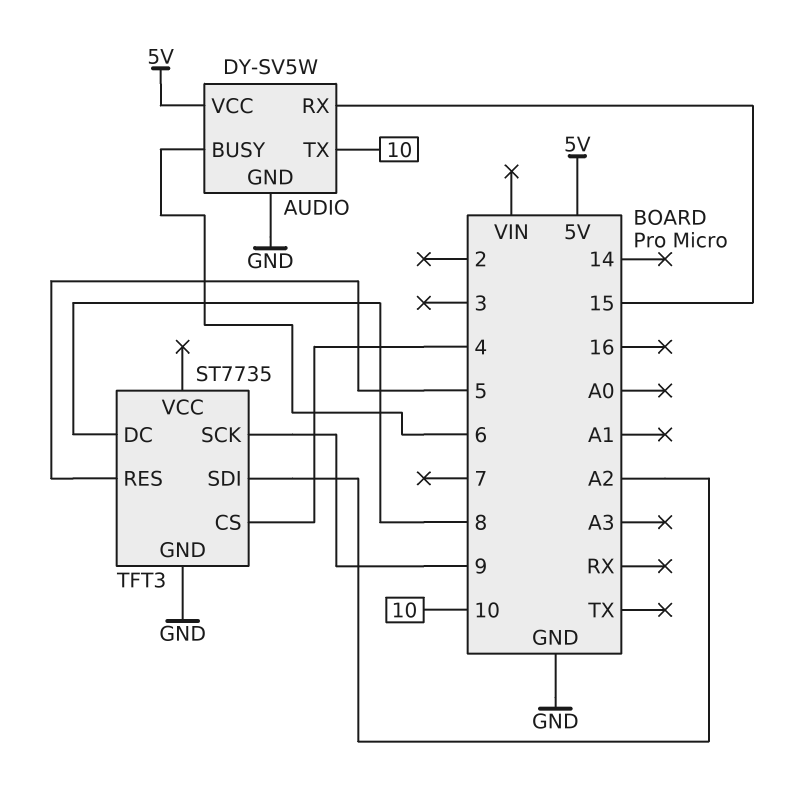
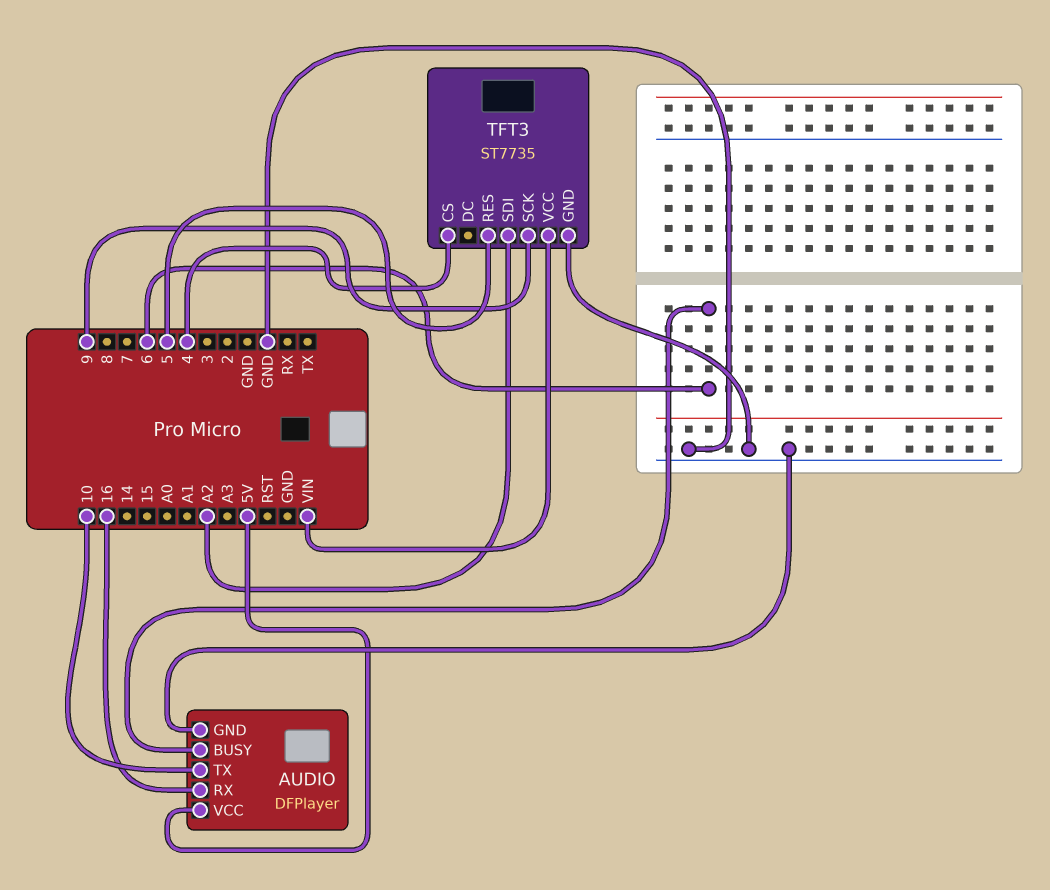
AUDIO: DY-SV5W -> DFPlayer
AUDIO pin RX: 15 -> 16
TFT3 pin DC: 8 -> none
TFT3 pin VCC: none -> VIN

